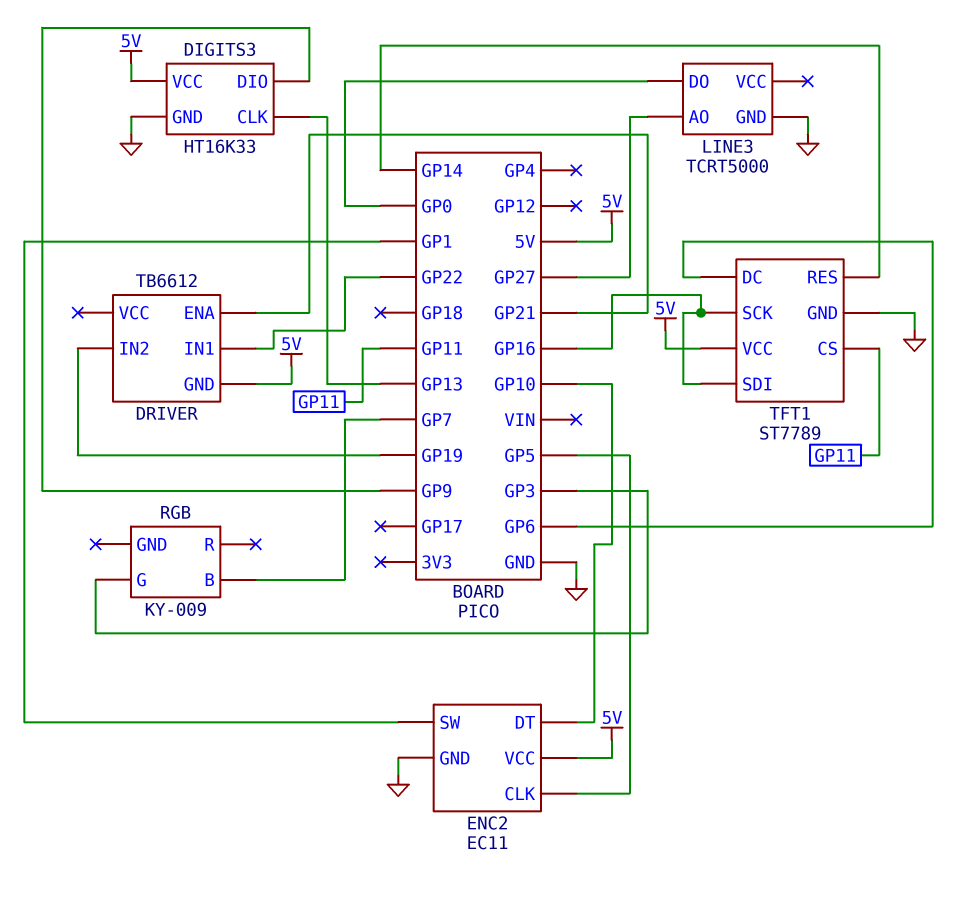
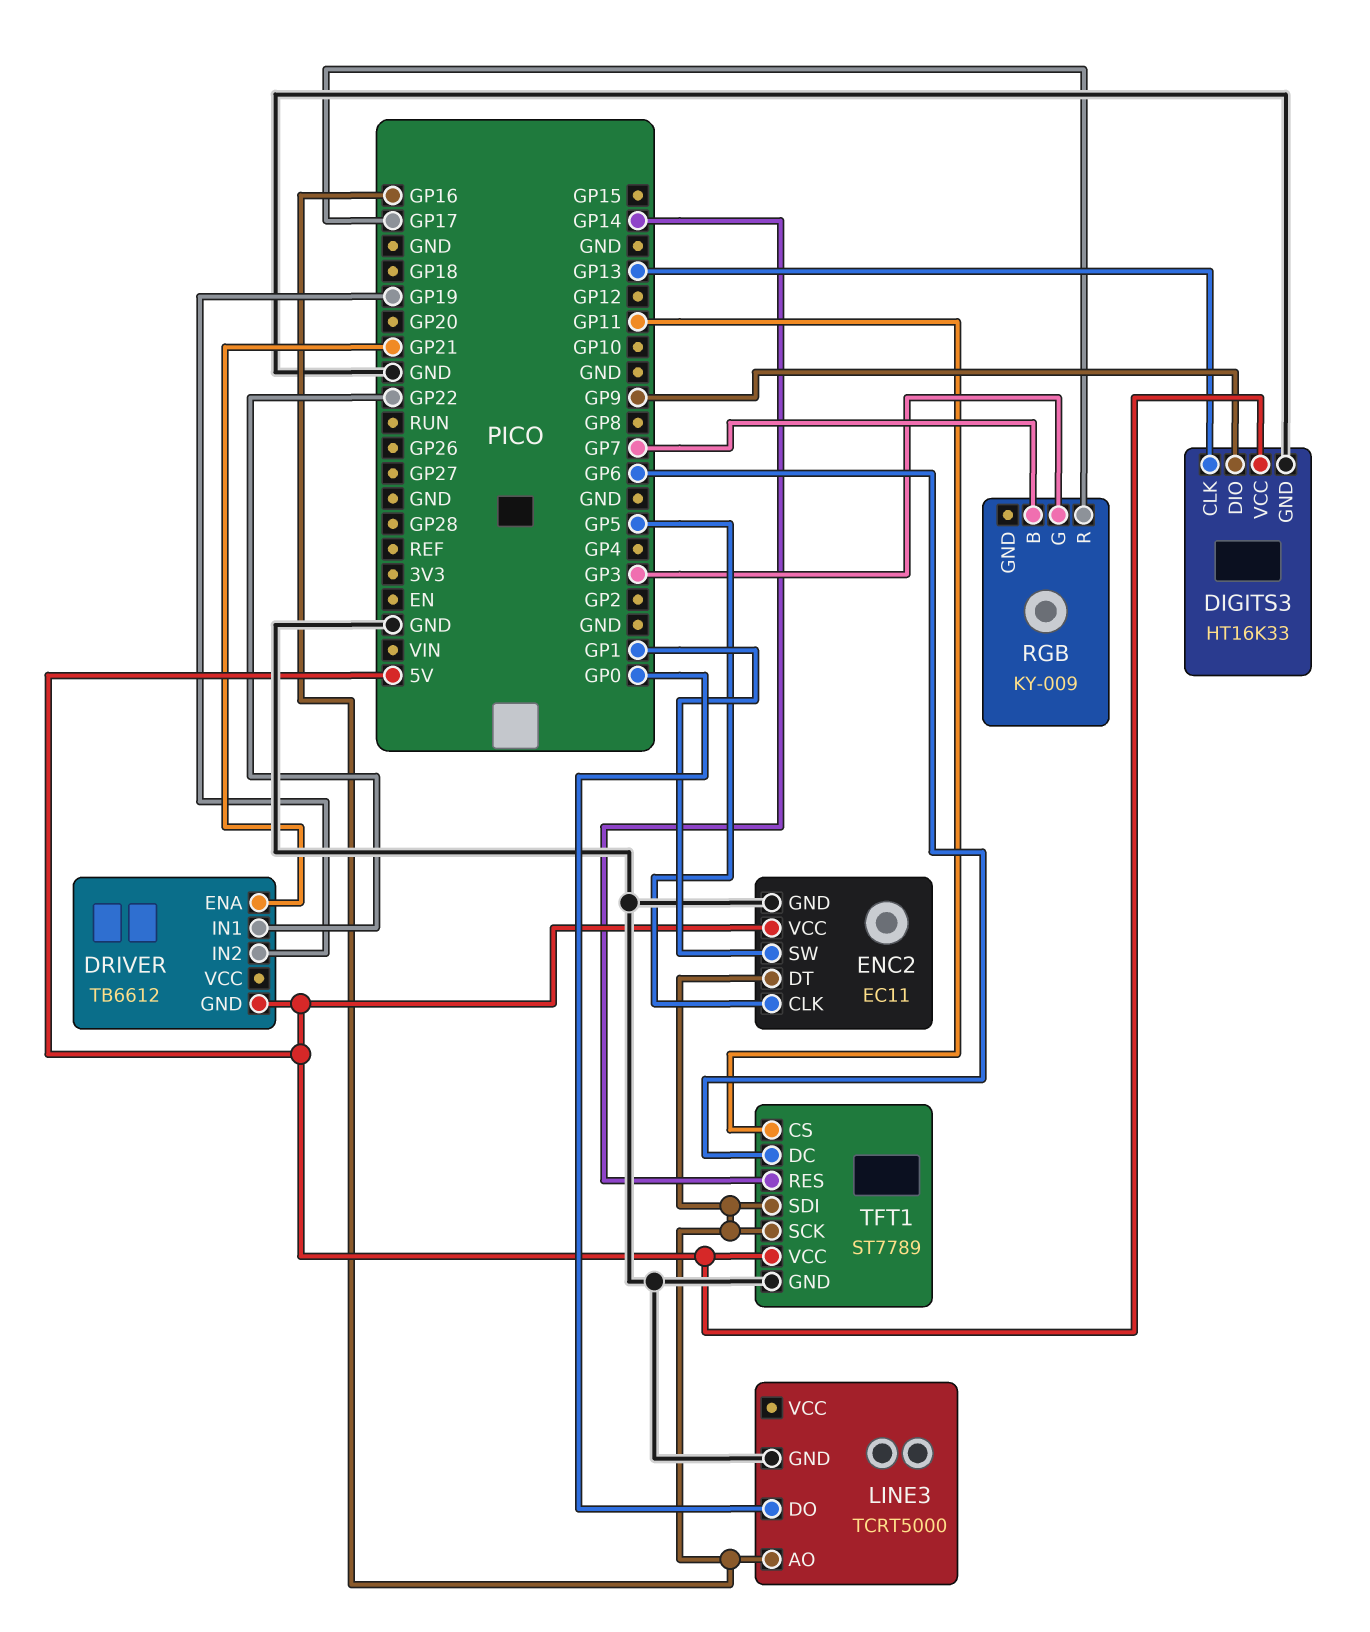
ENC2 pin DT: GP10 -> GP16
LINE3 pin AO: GP27 -> GP16
RGB pin R: none -> GP17

